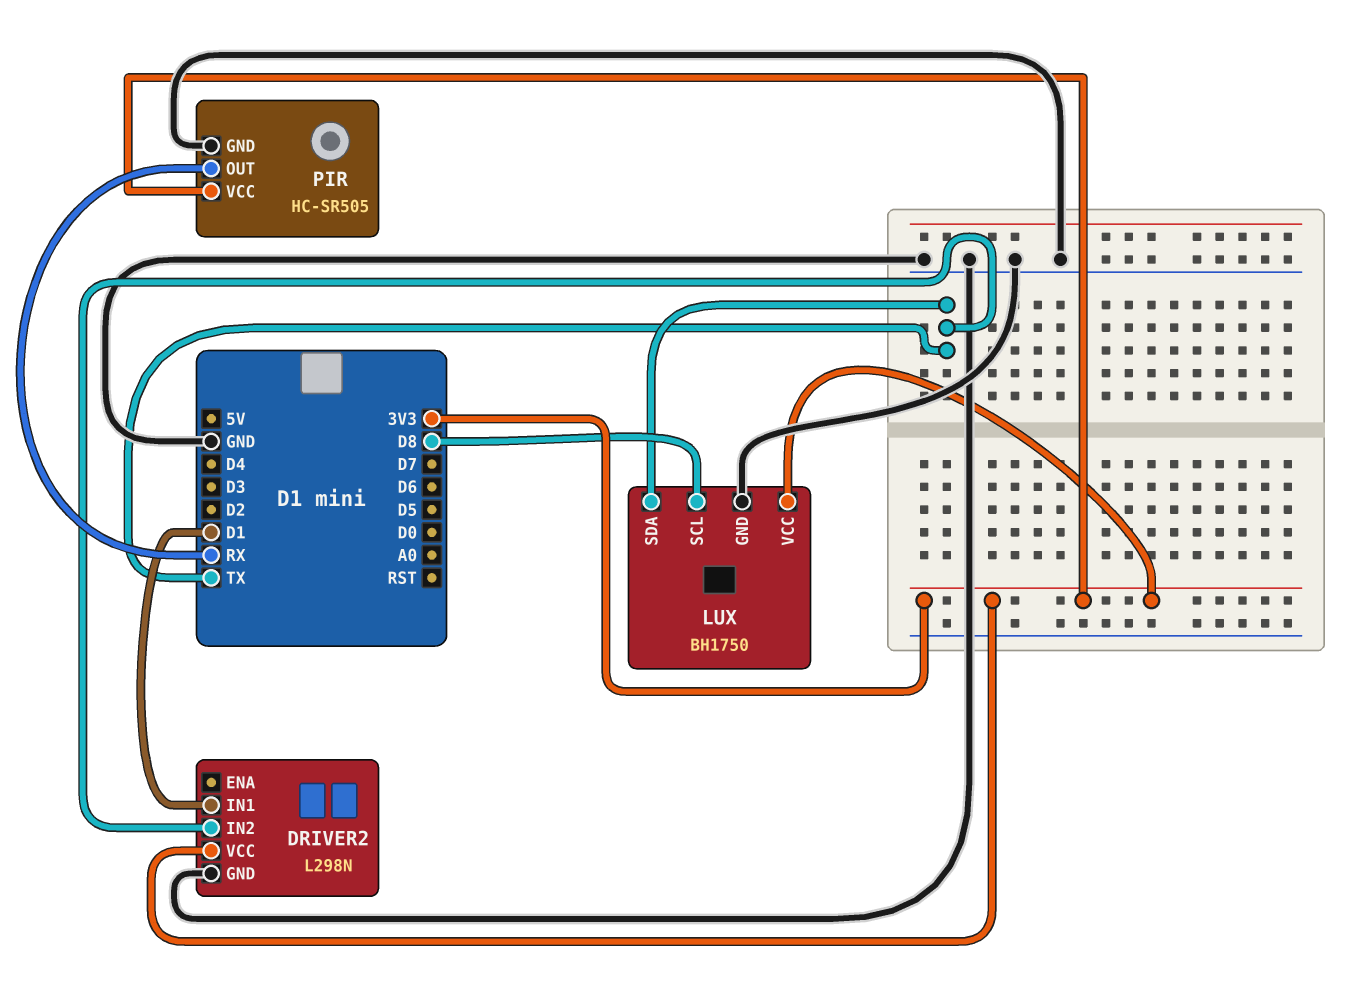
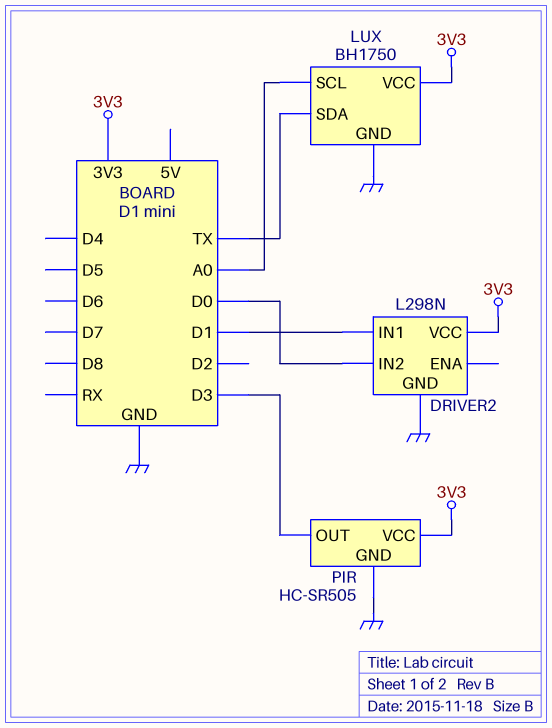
DRIVER2 pin IN2: TX -> D0
LUX pin SCL: D8 -> A0
PIR pin OUT: RX -> D3

